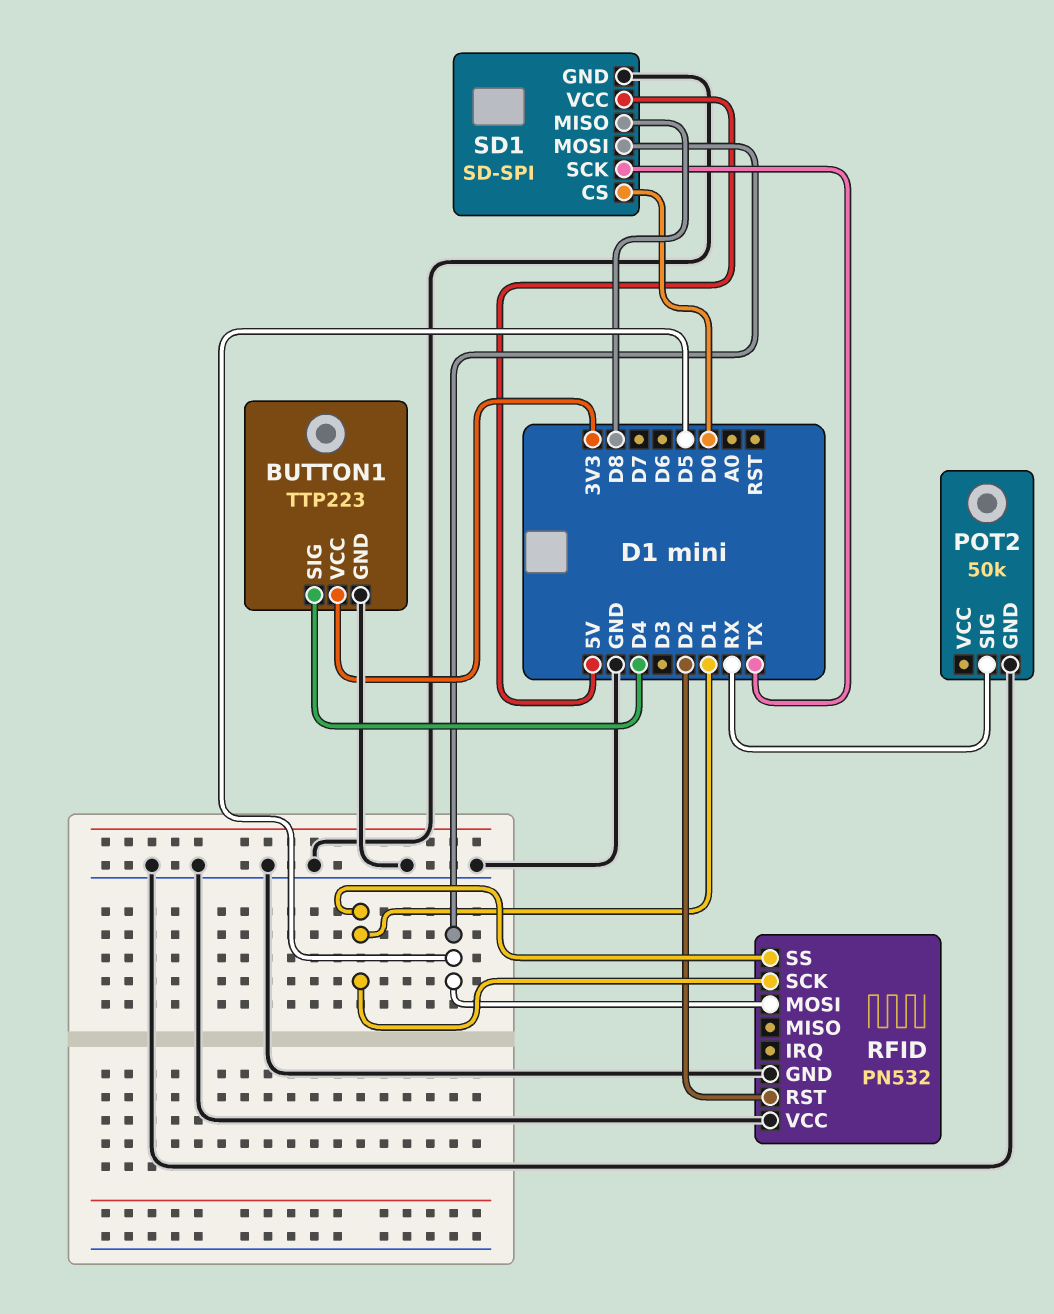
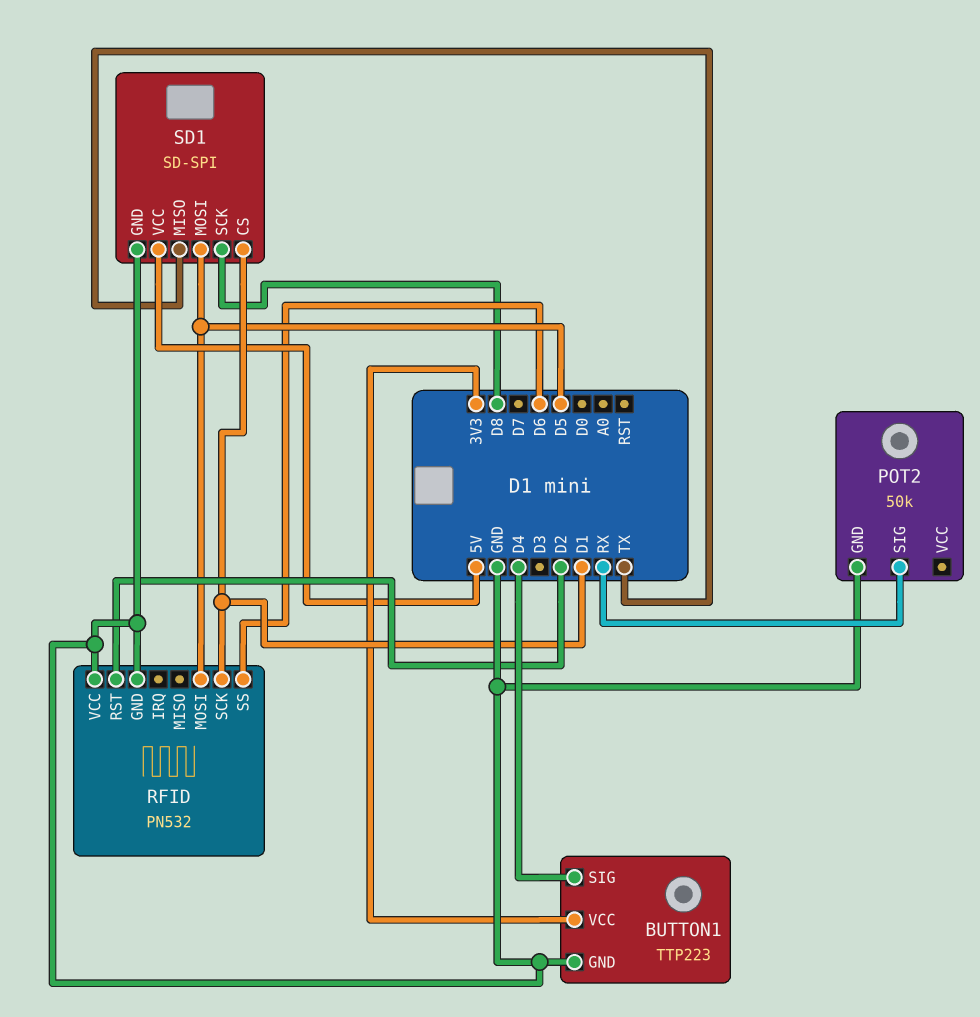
RFID pin SS: D1 -> D6
SD1 pin CS: D0 -> D1
SD1 pin MISO: D8 -> TX
SD1 pin SCK: TX -> D8

